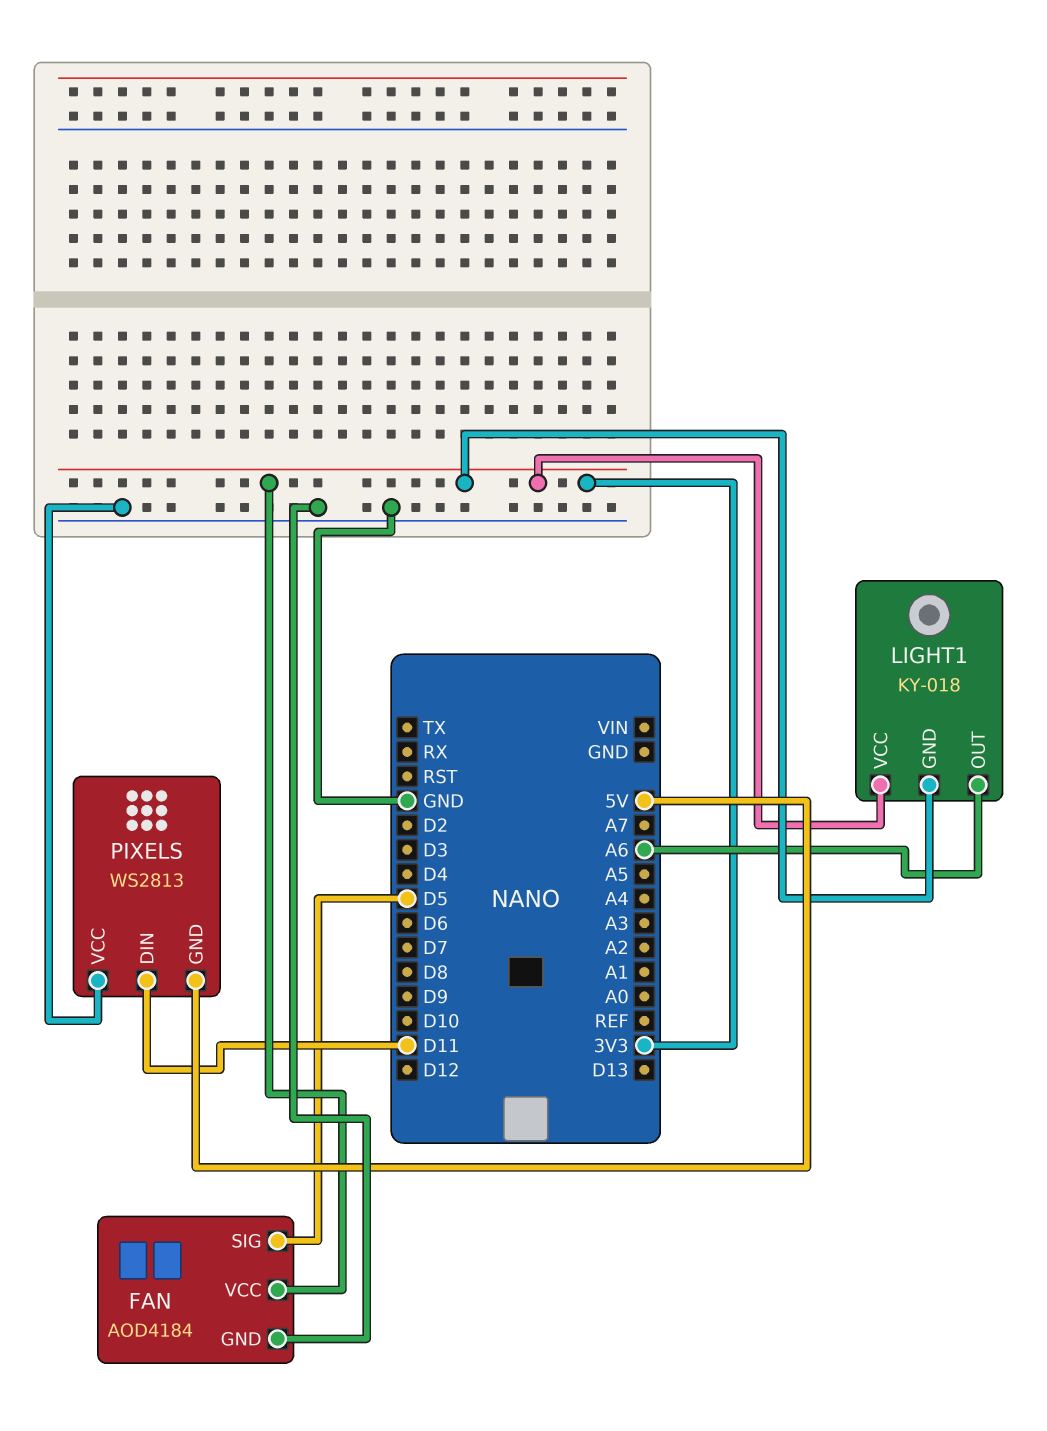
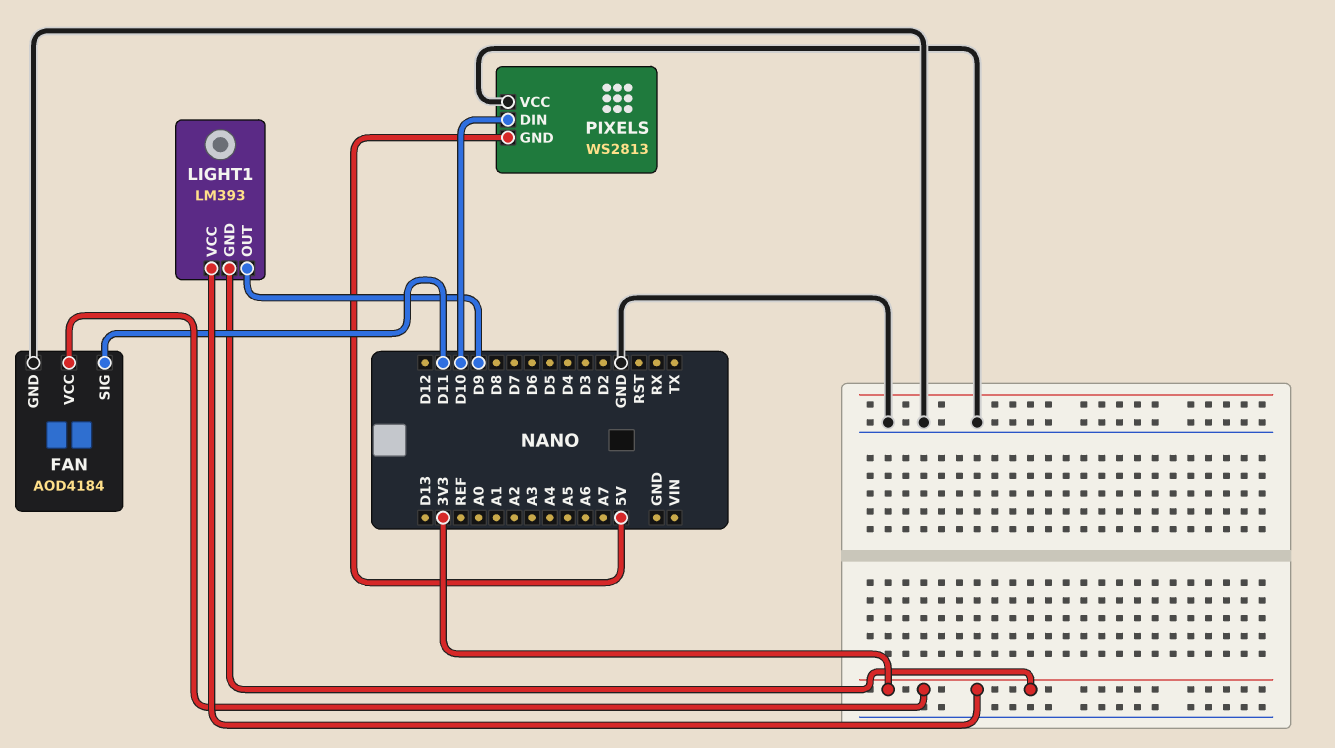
FAN pin SIG: D5 -> D11
LIGHT1: KY-018 -> LM393
LIGHT1 pin OUT: A6 -> D9
PIXELS pin DIN: D11 -> D10

